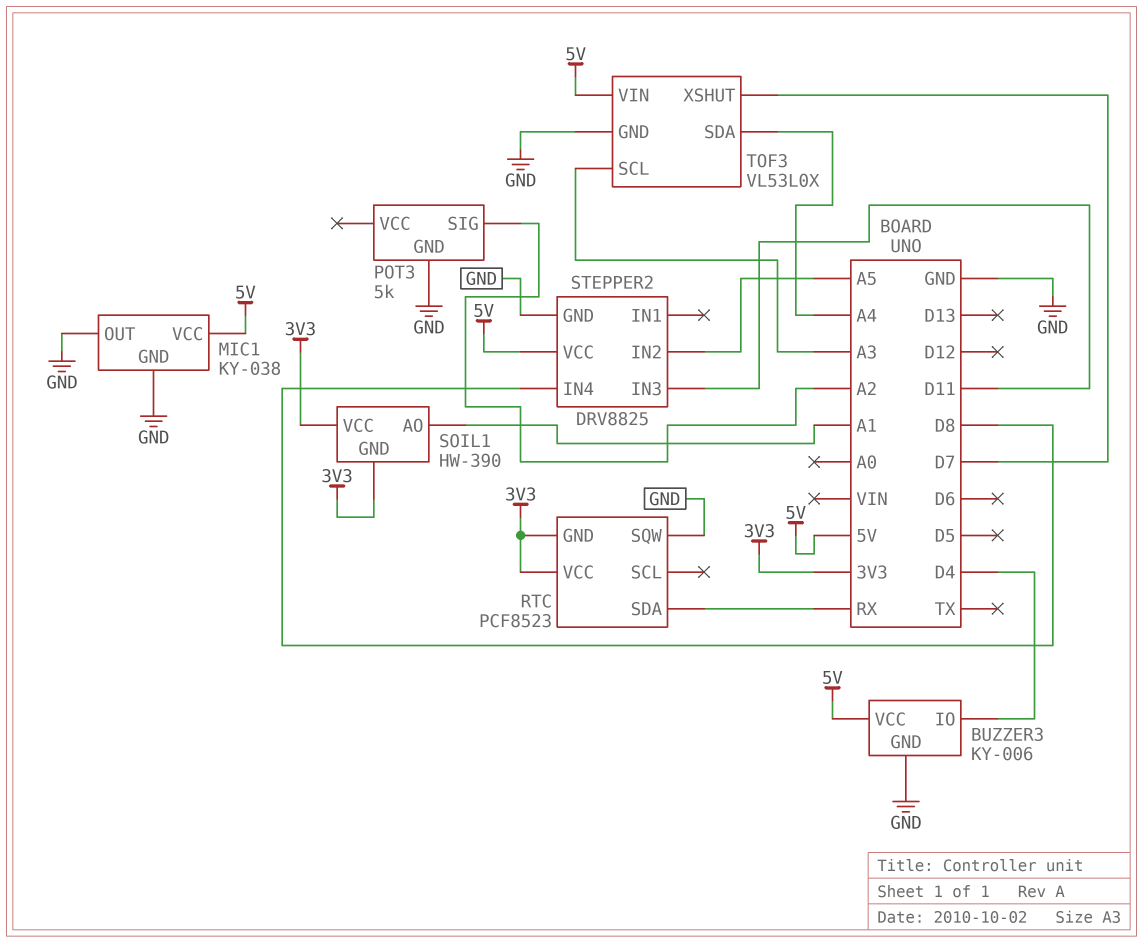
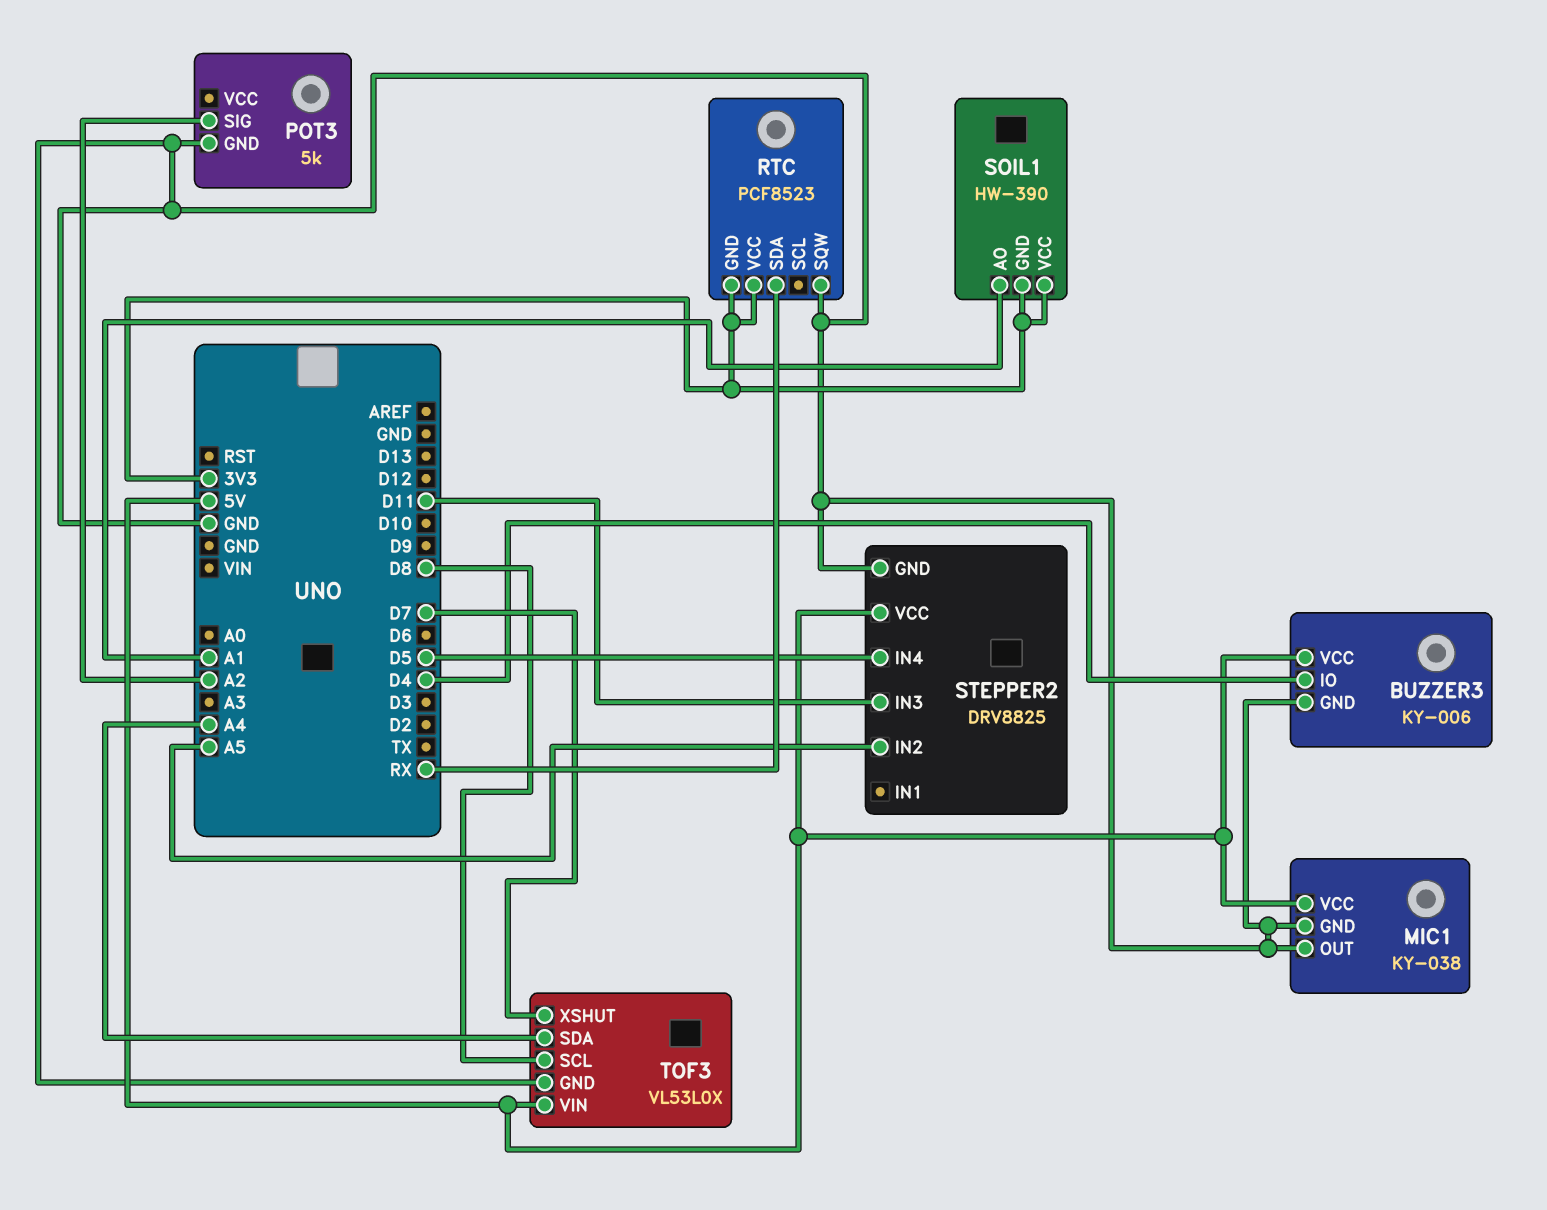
STEPPER2 pin IN4: D8 -> D5
TOF3 pin SCL: A3 -> D8

